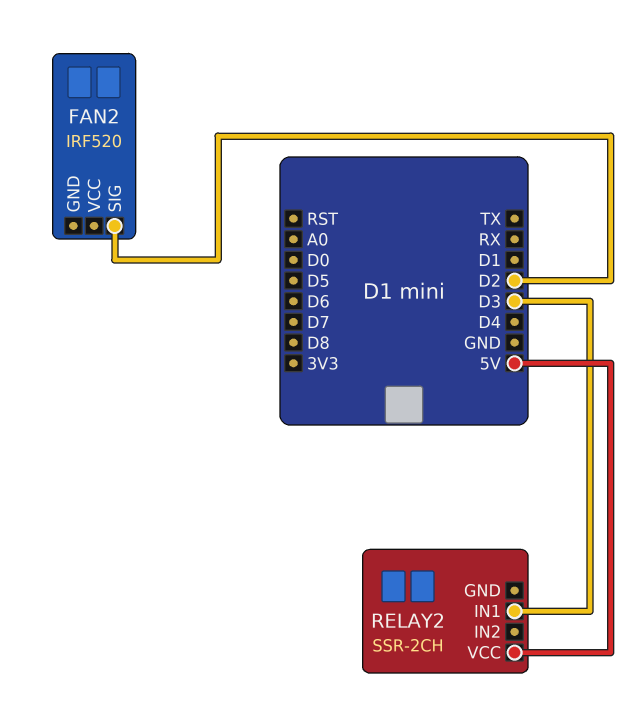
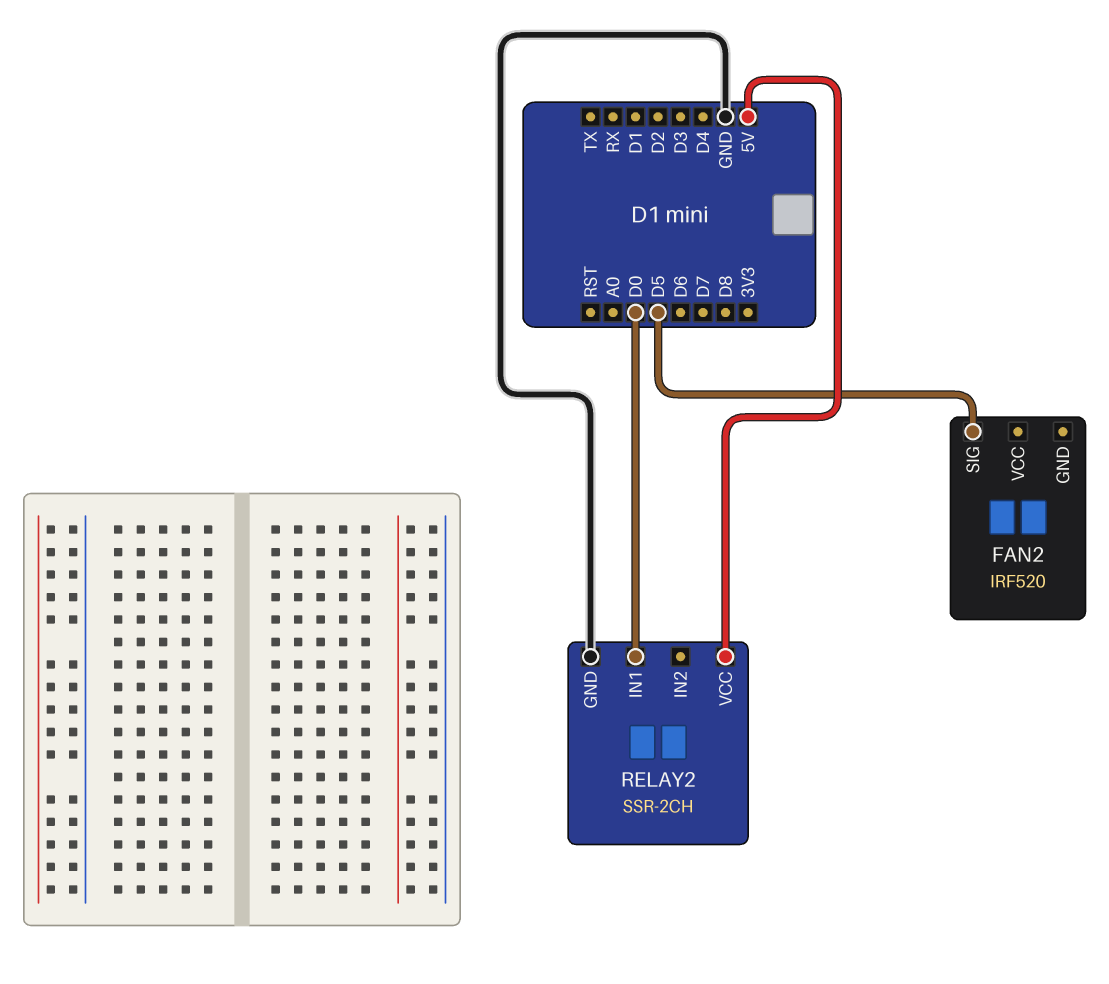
FAN2 pin SIG: D2 -> D5
RELAY2 pin GND: none -> GND
RELAY2 pin IN1: D3 -> D0

